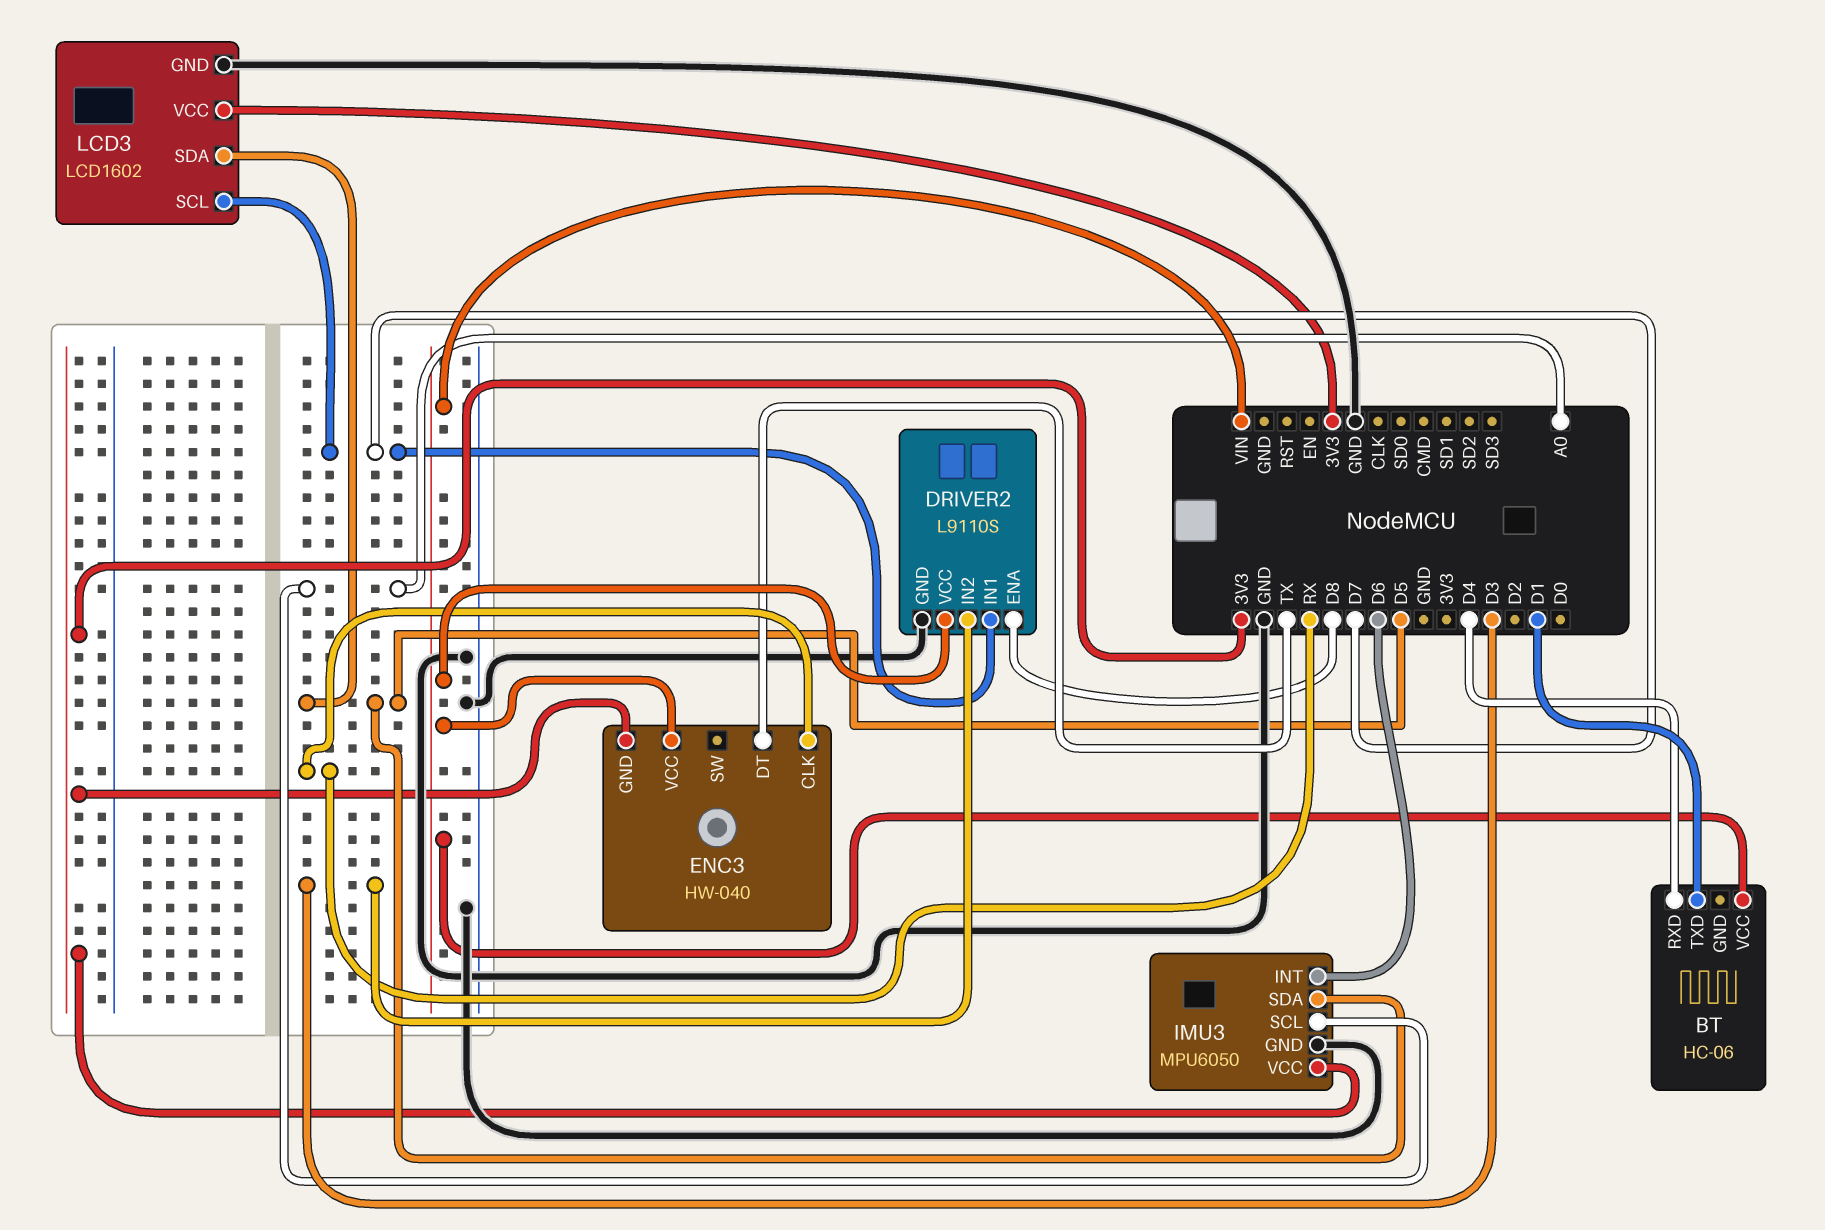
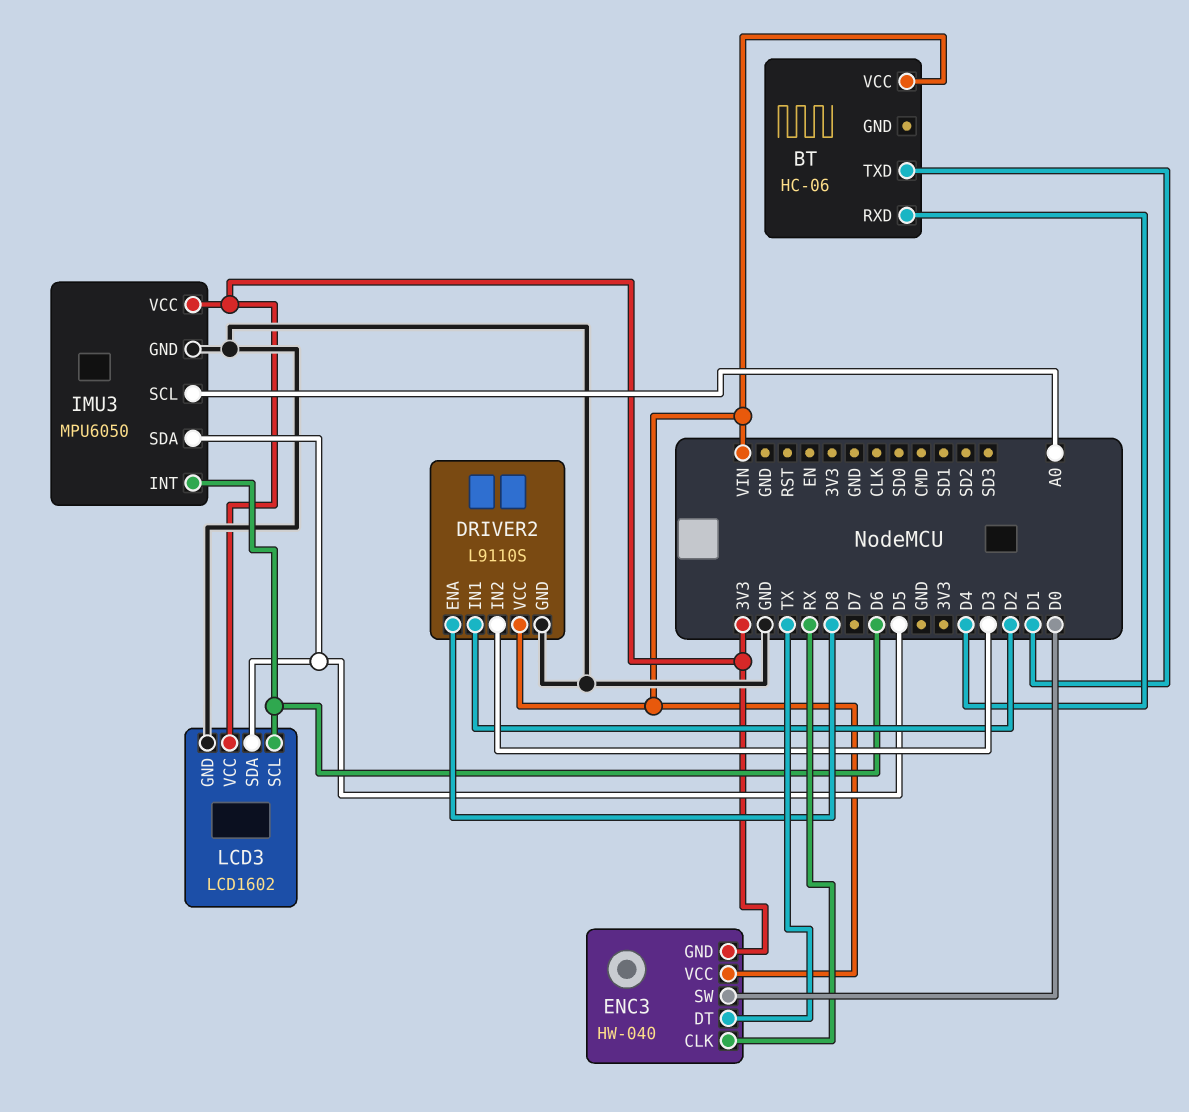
DRIVER2 pin IN1: D7 -> D2
ENC3 pin SW: none -> D0
LCD3 pin SCL: D7 -> D6

